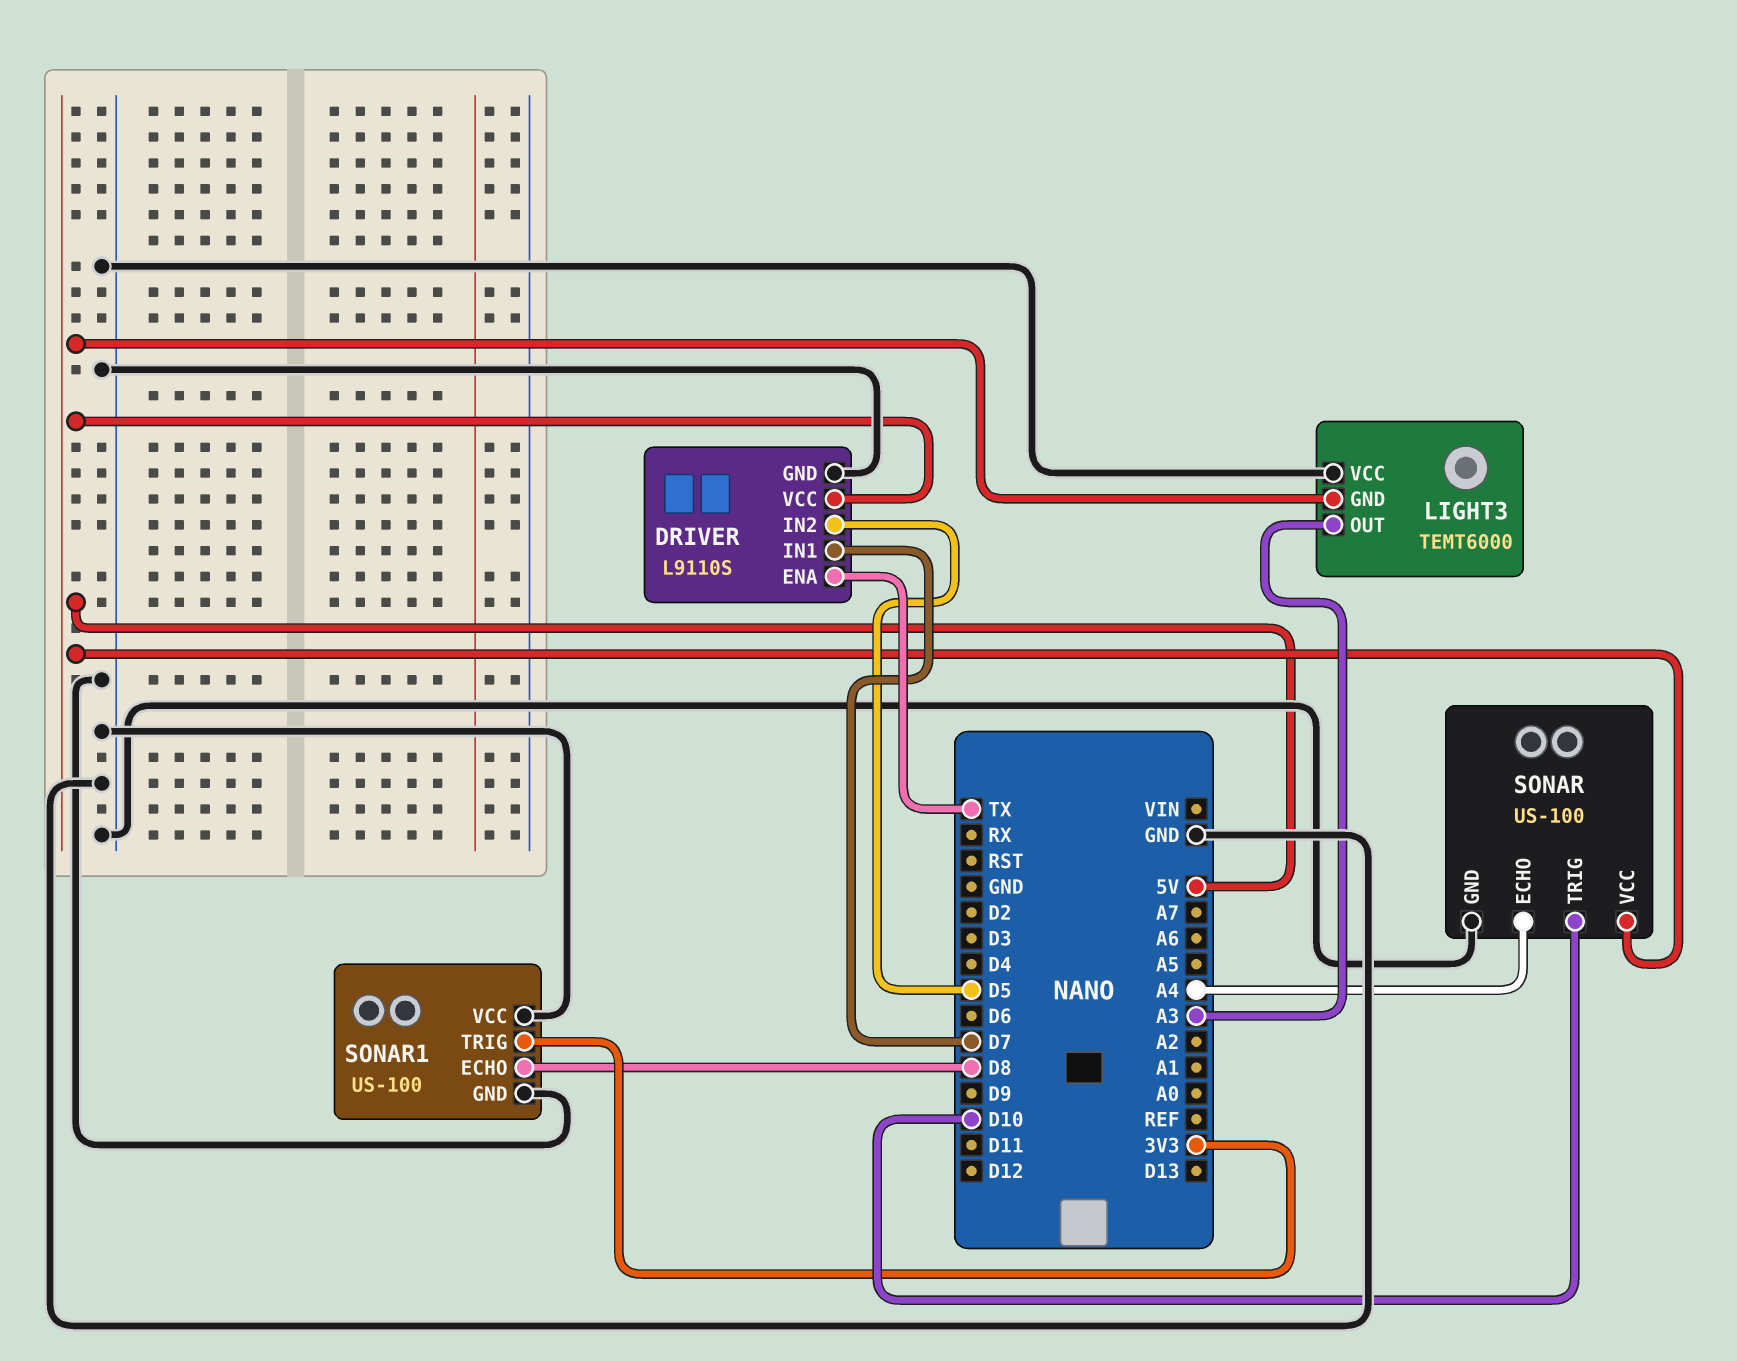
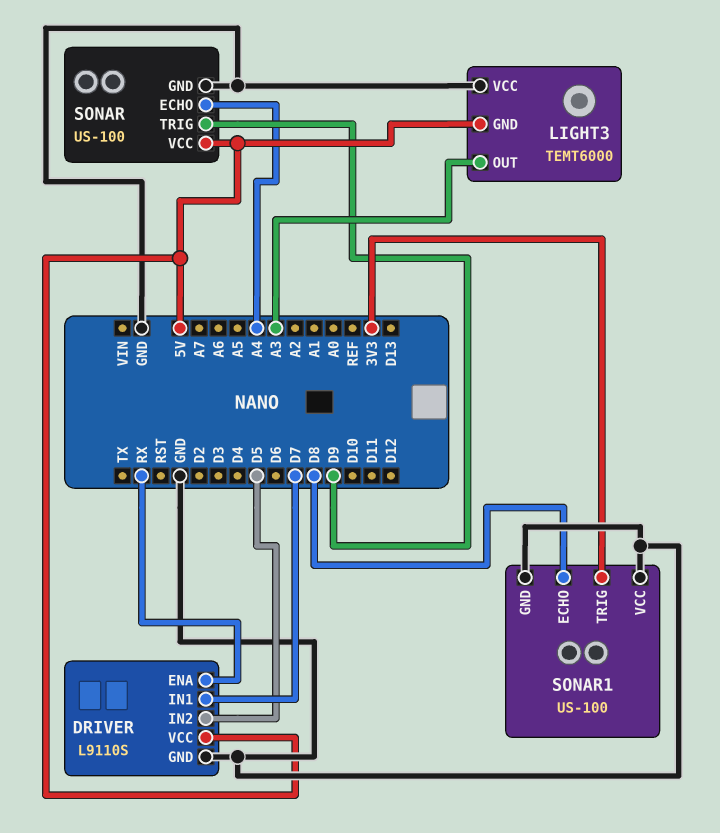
DRIVER pin ENA: TX -> RX
SONAR pin TRIG: D10 -> D9

